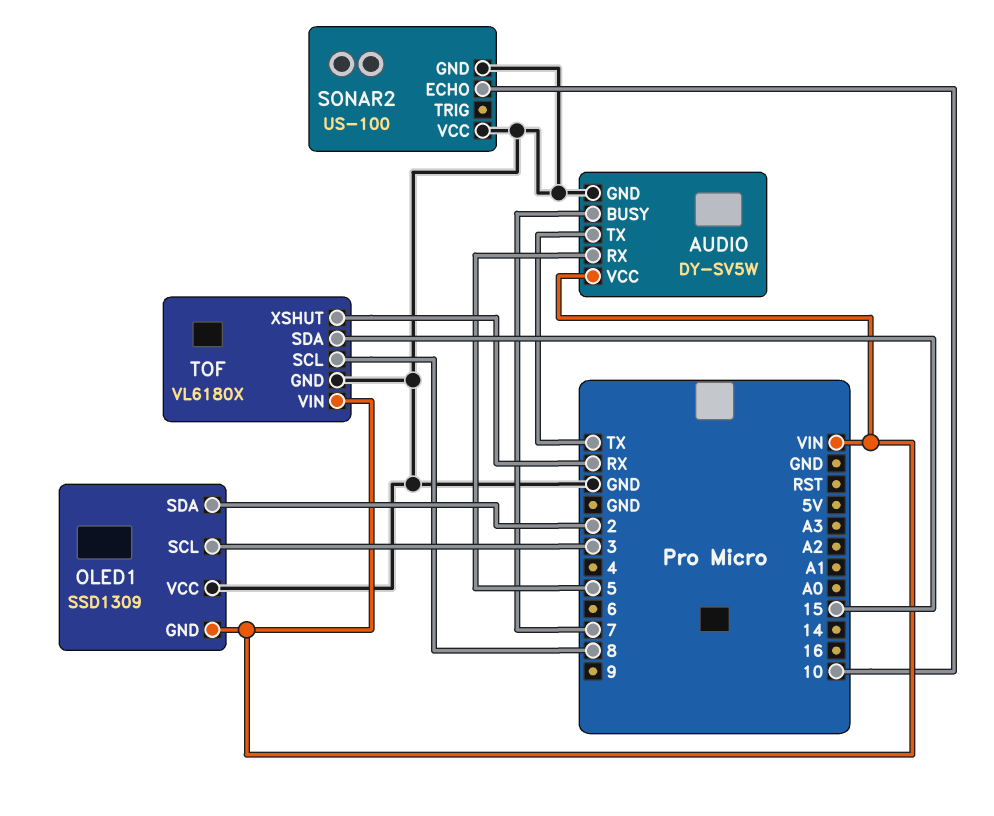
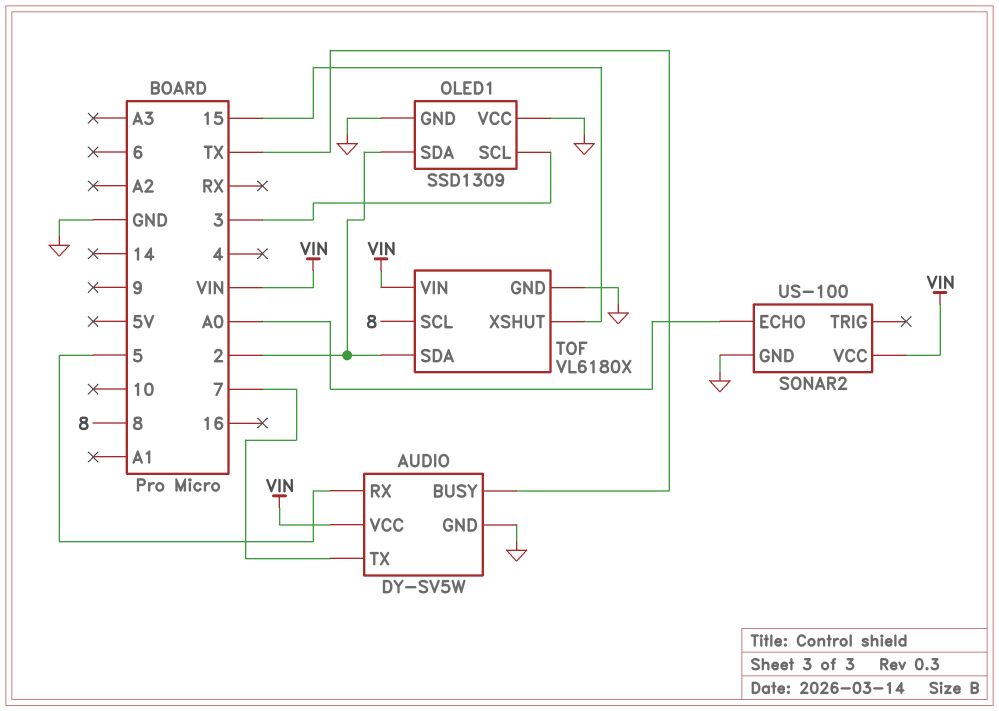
AUDIO pin BUSY: 7 -> TX
AUDIO pin TX: TX -> 7
OLED1 pin GND: VIN -> GND
SONAR2 pin ECHO: 10 -> A0
SONAR2 pin VCC: GND -> VIN
TOF pin SDA: 15 -> 2
TOF pin XSHUT: RX -> 15

